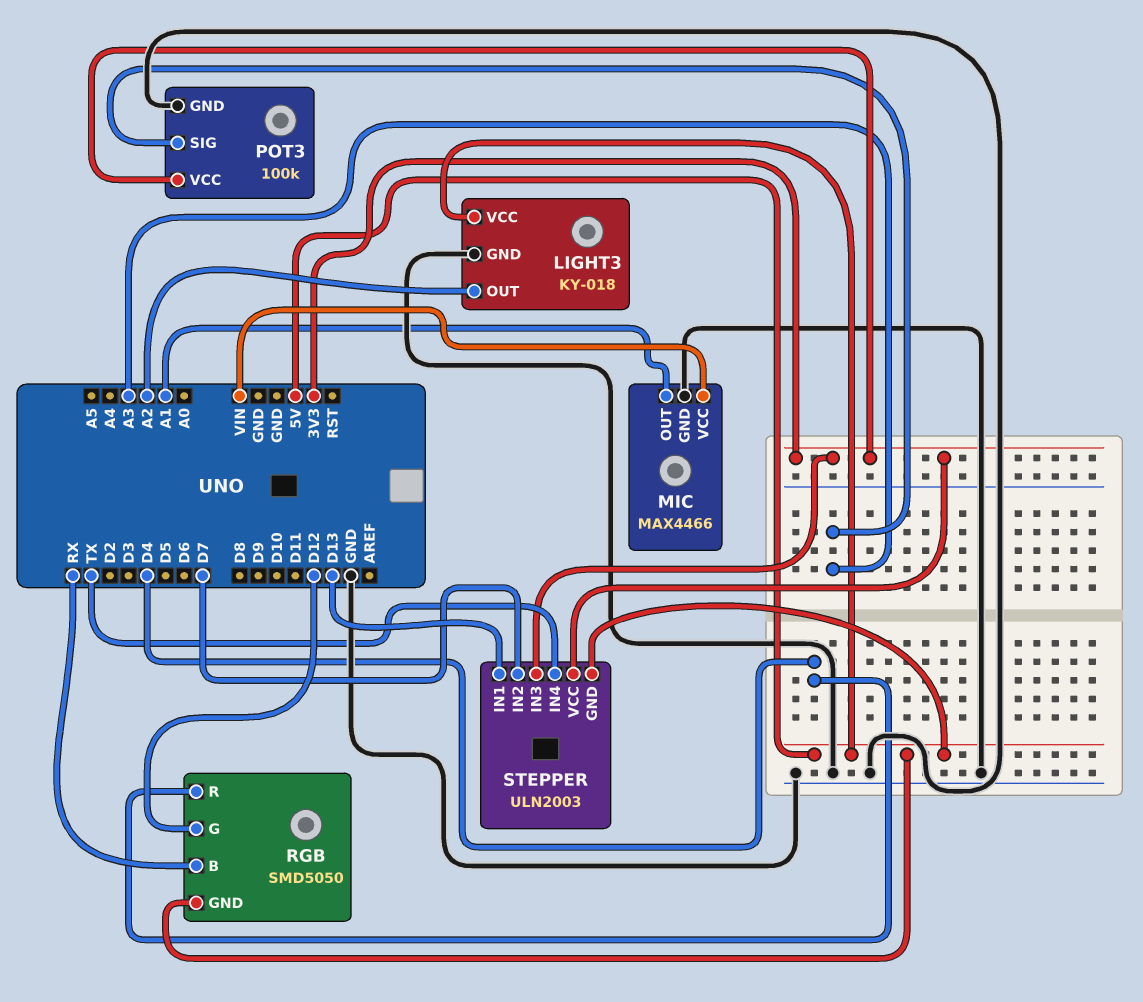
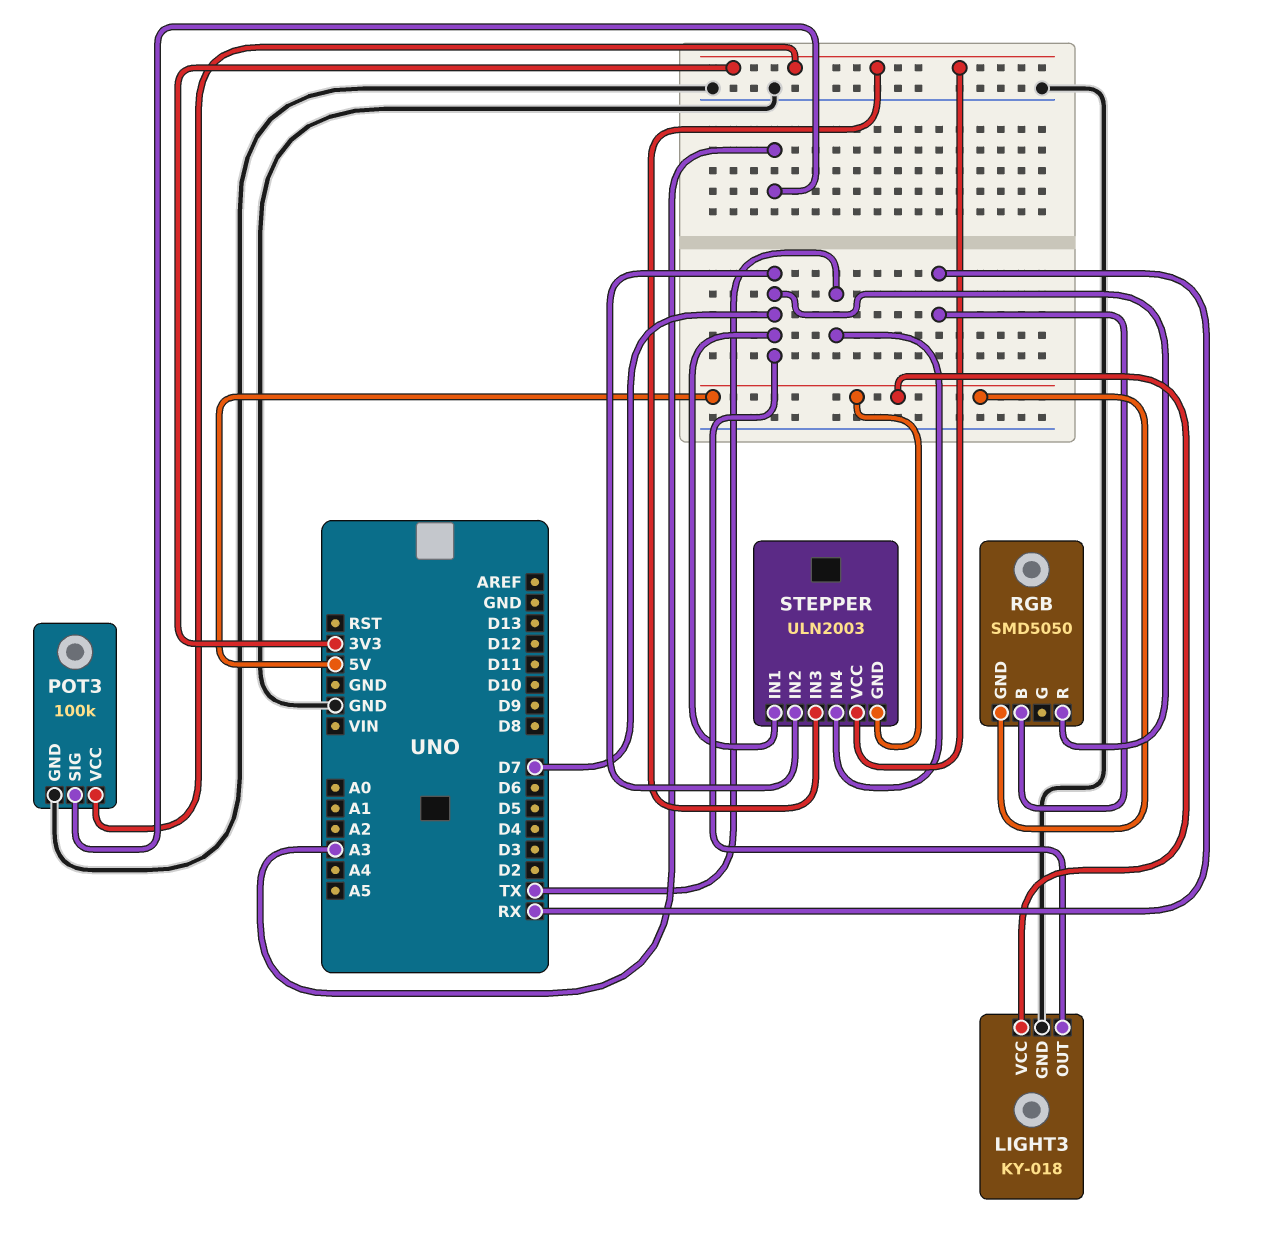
LIGHT3 pin OUT: A2 -> D7
MIC: MAX4466 -> none
MIC pin GND: GND -> none
MIC pin OUT: A1 -> none
MIC pin VCC: VIN -> none
RGB pin G: D12 -> none
RGB pin R: D4 -> D7
STEPPER pin IN1: D13 -> D7

